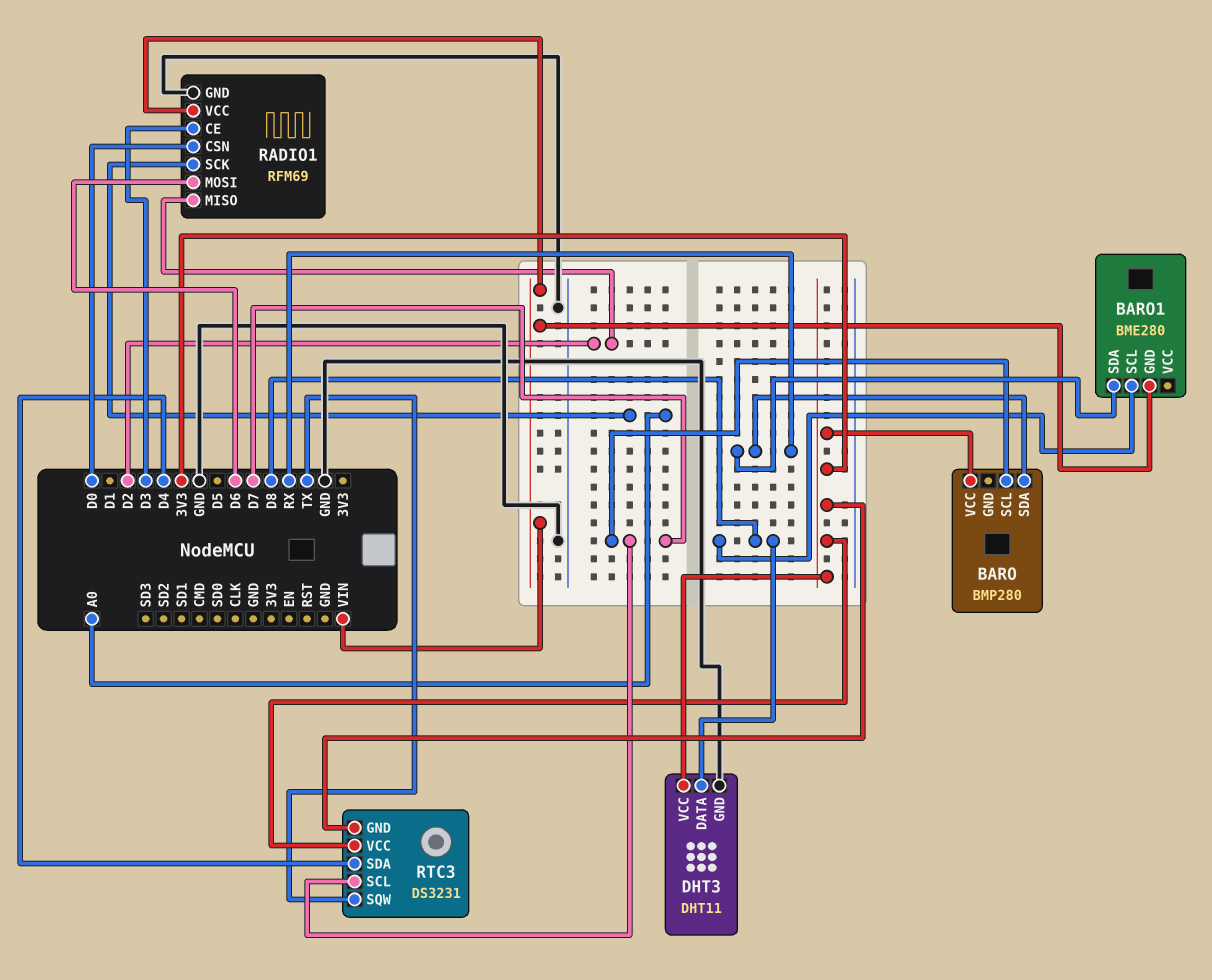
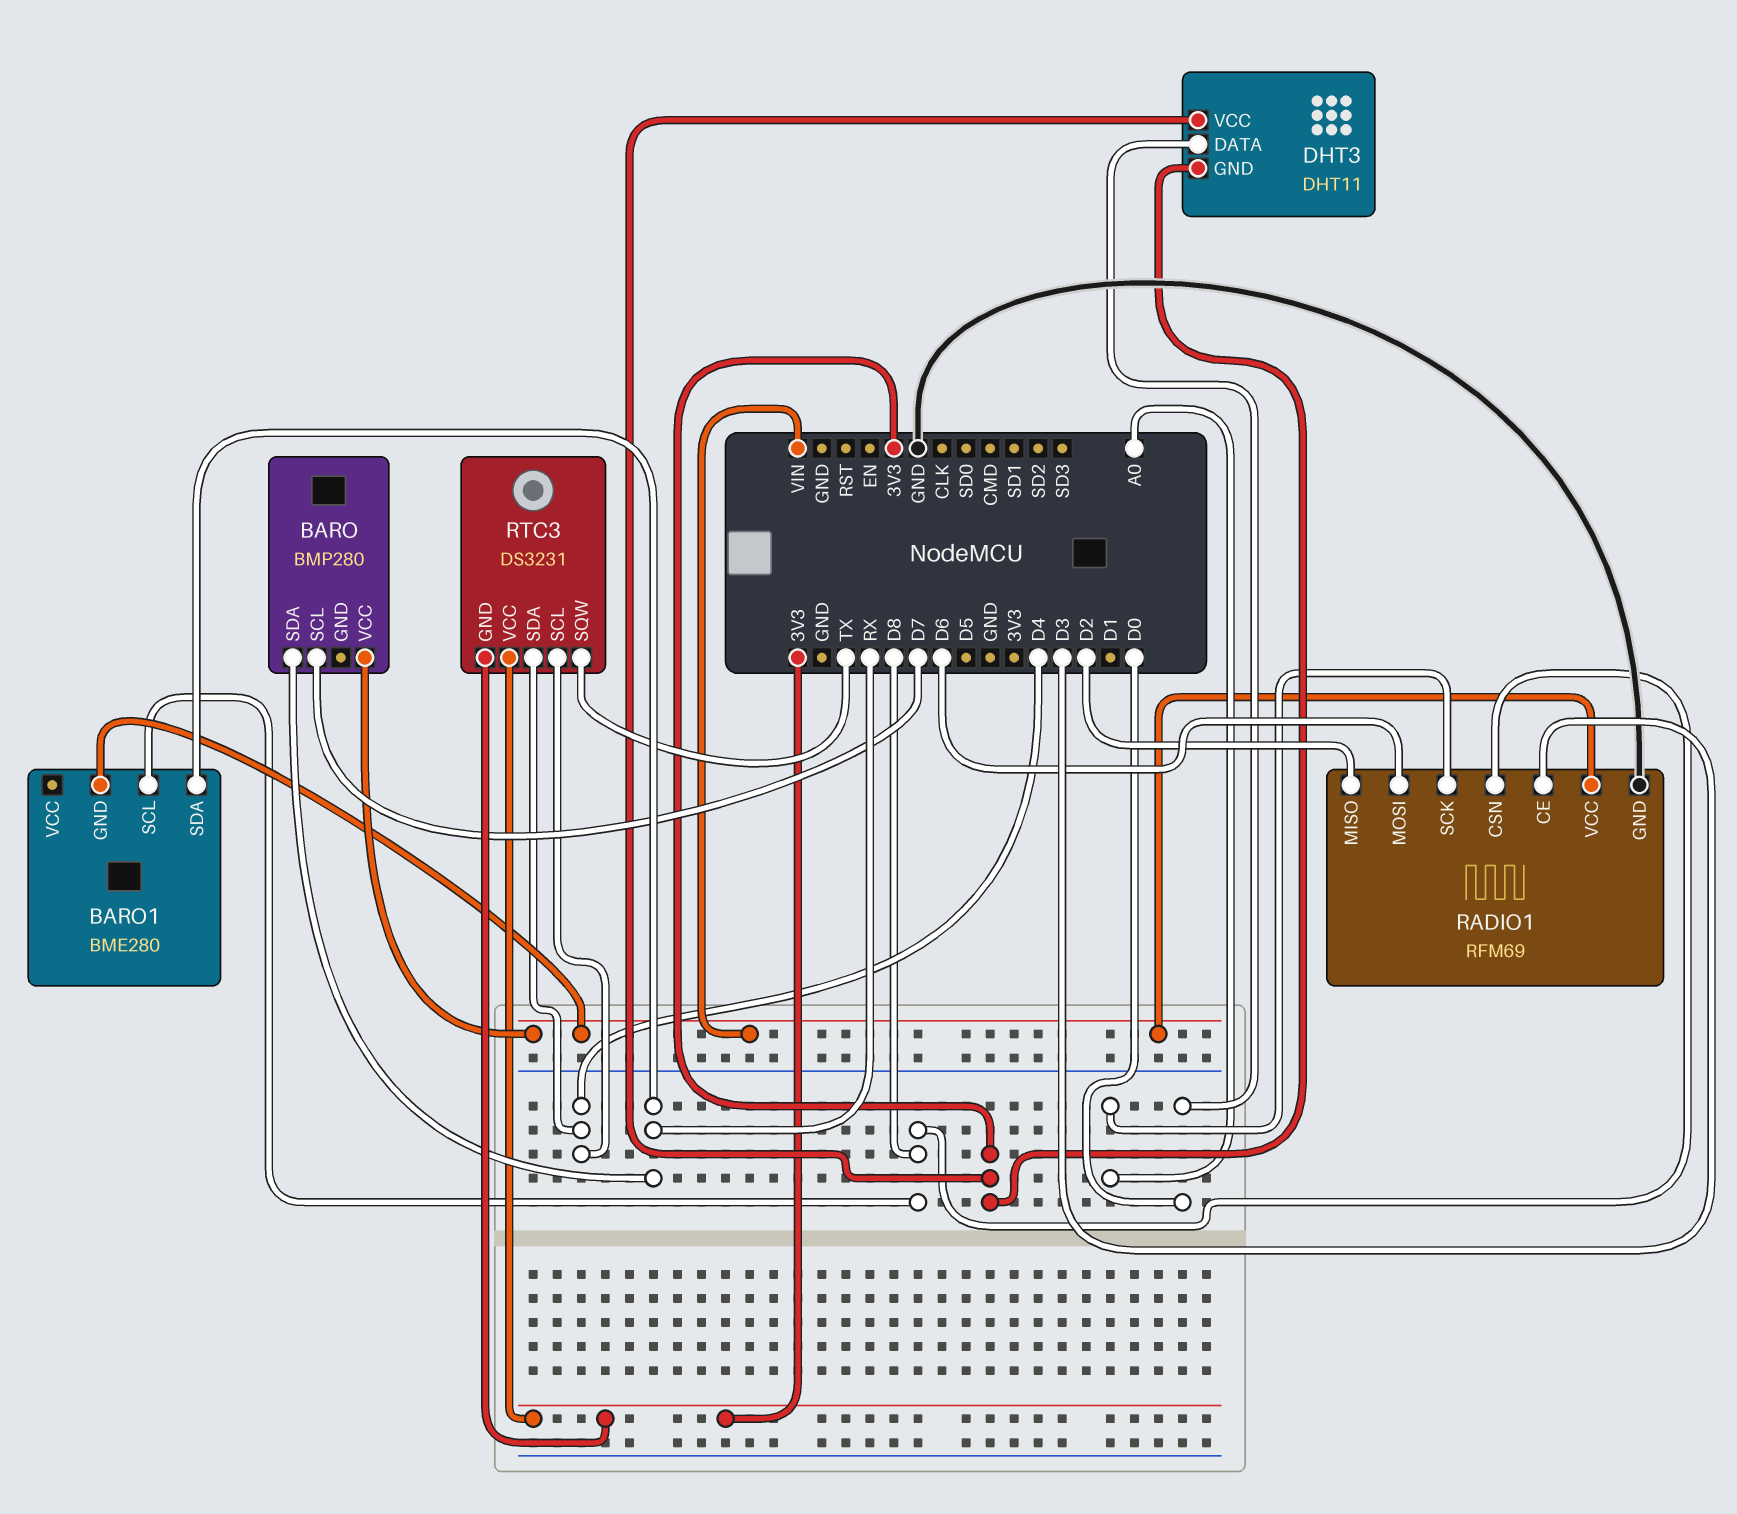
BARO pin VCC: 3V3 -> VIN
DHT3 pin DATA: D8 -> D0
DHT3 pin GND: GND -> 3V3
RADIO1 pin CSN: D0 -> D8
RTC3 pin SCL: D7 -> D4

